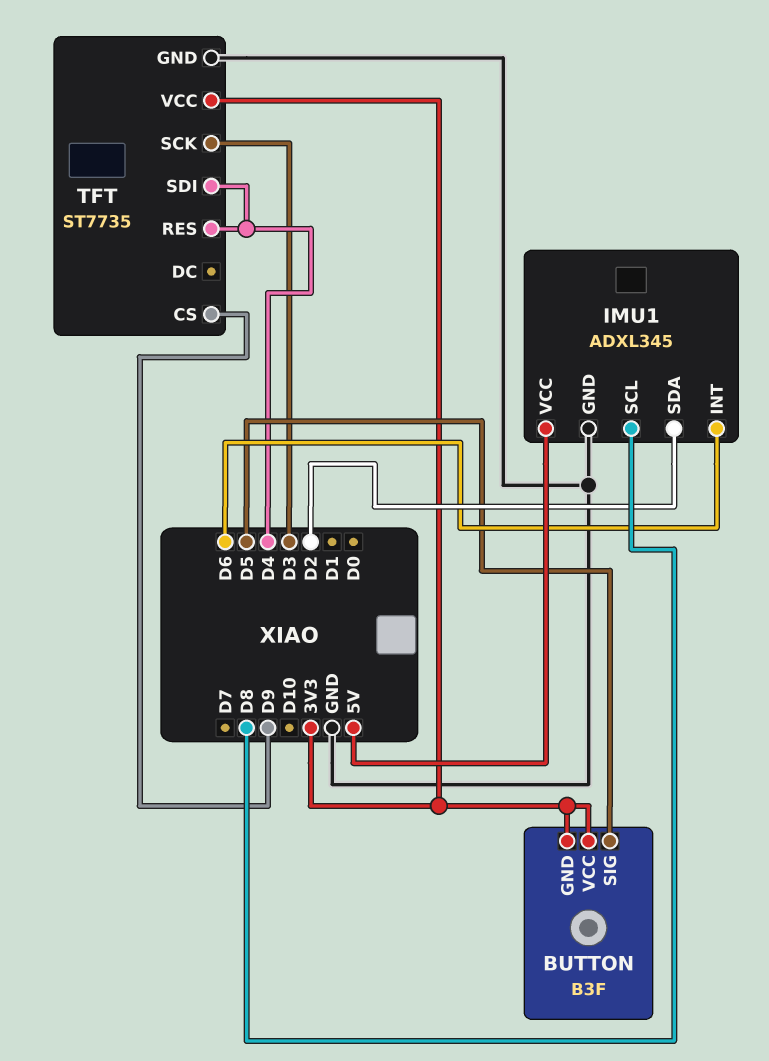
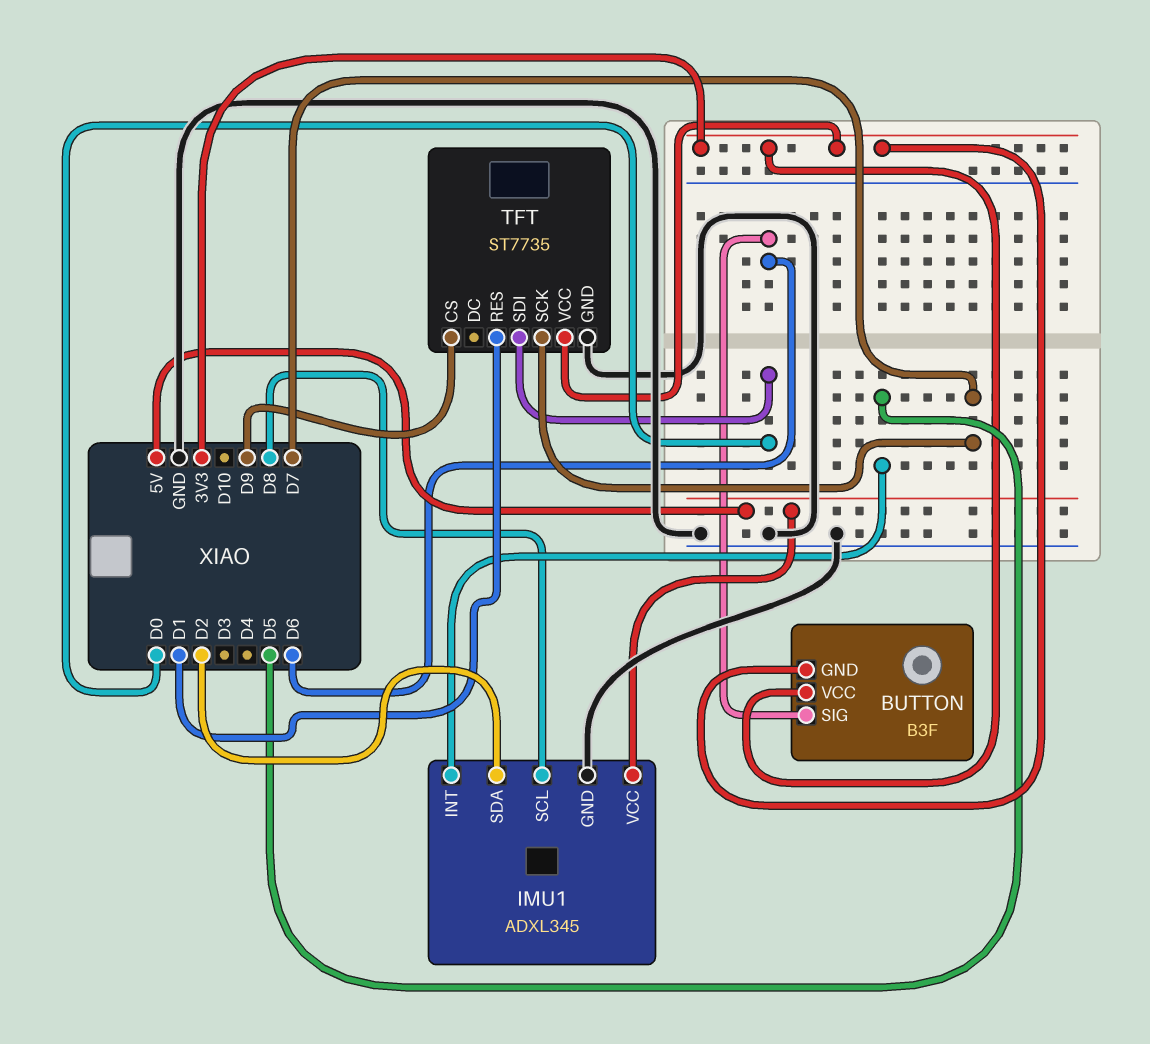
BUTTON pin SIG: D5 -> D6
IMU1 pin INT: D6 -> D5
TFT pin RES: D4 -> D1
TFT pin SCK: D3 -> D7
TFT pin SDI: D4 -> D0

